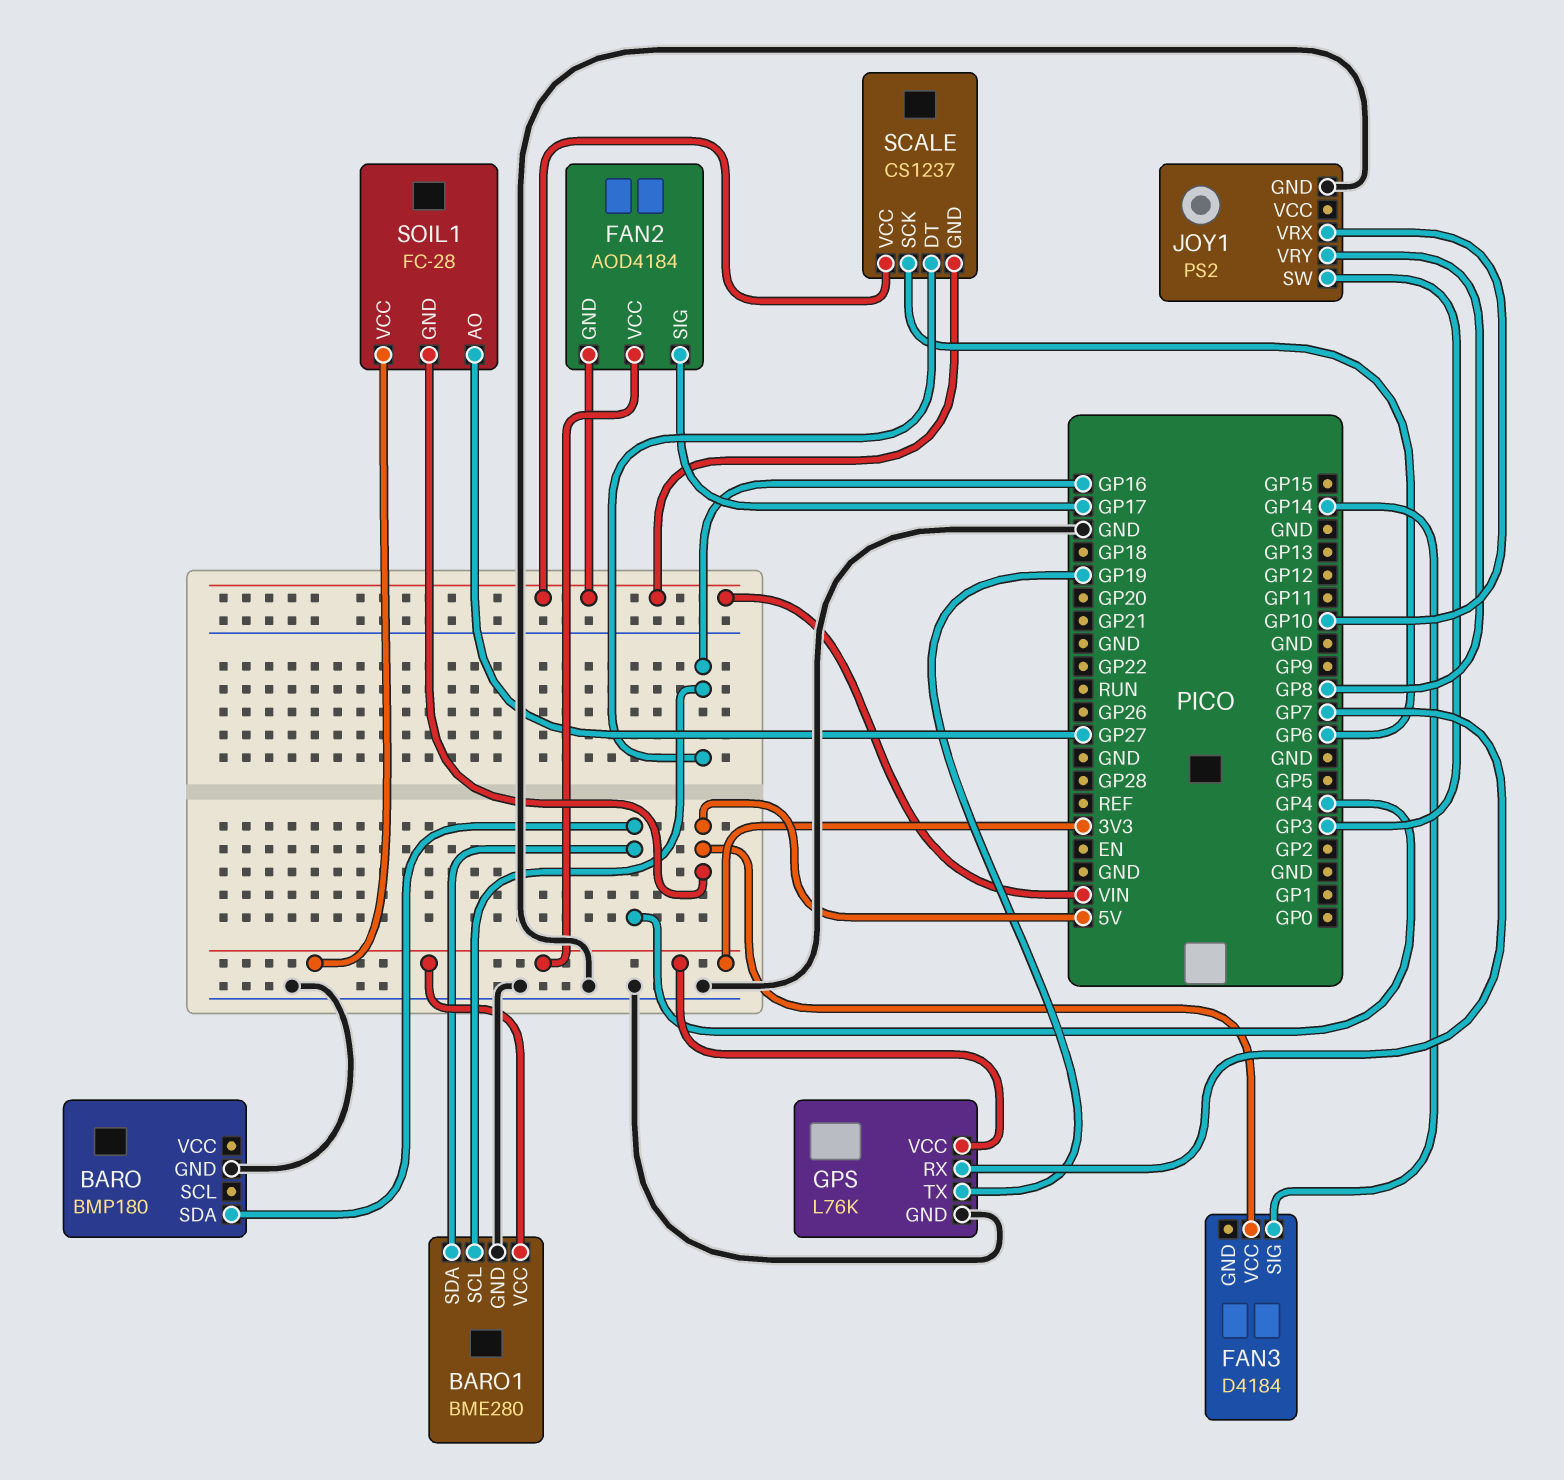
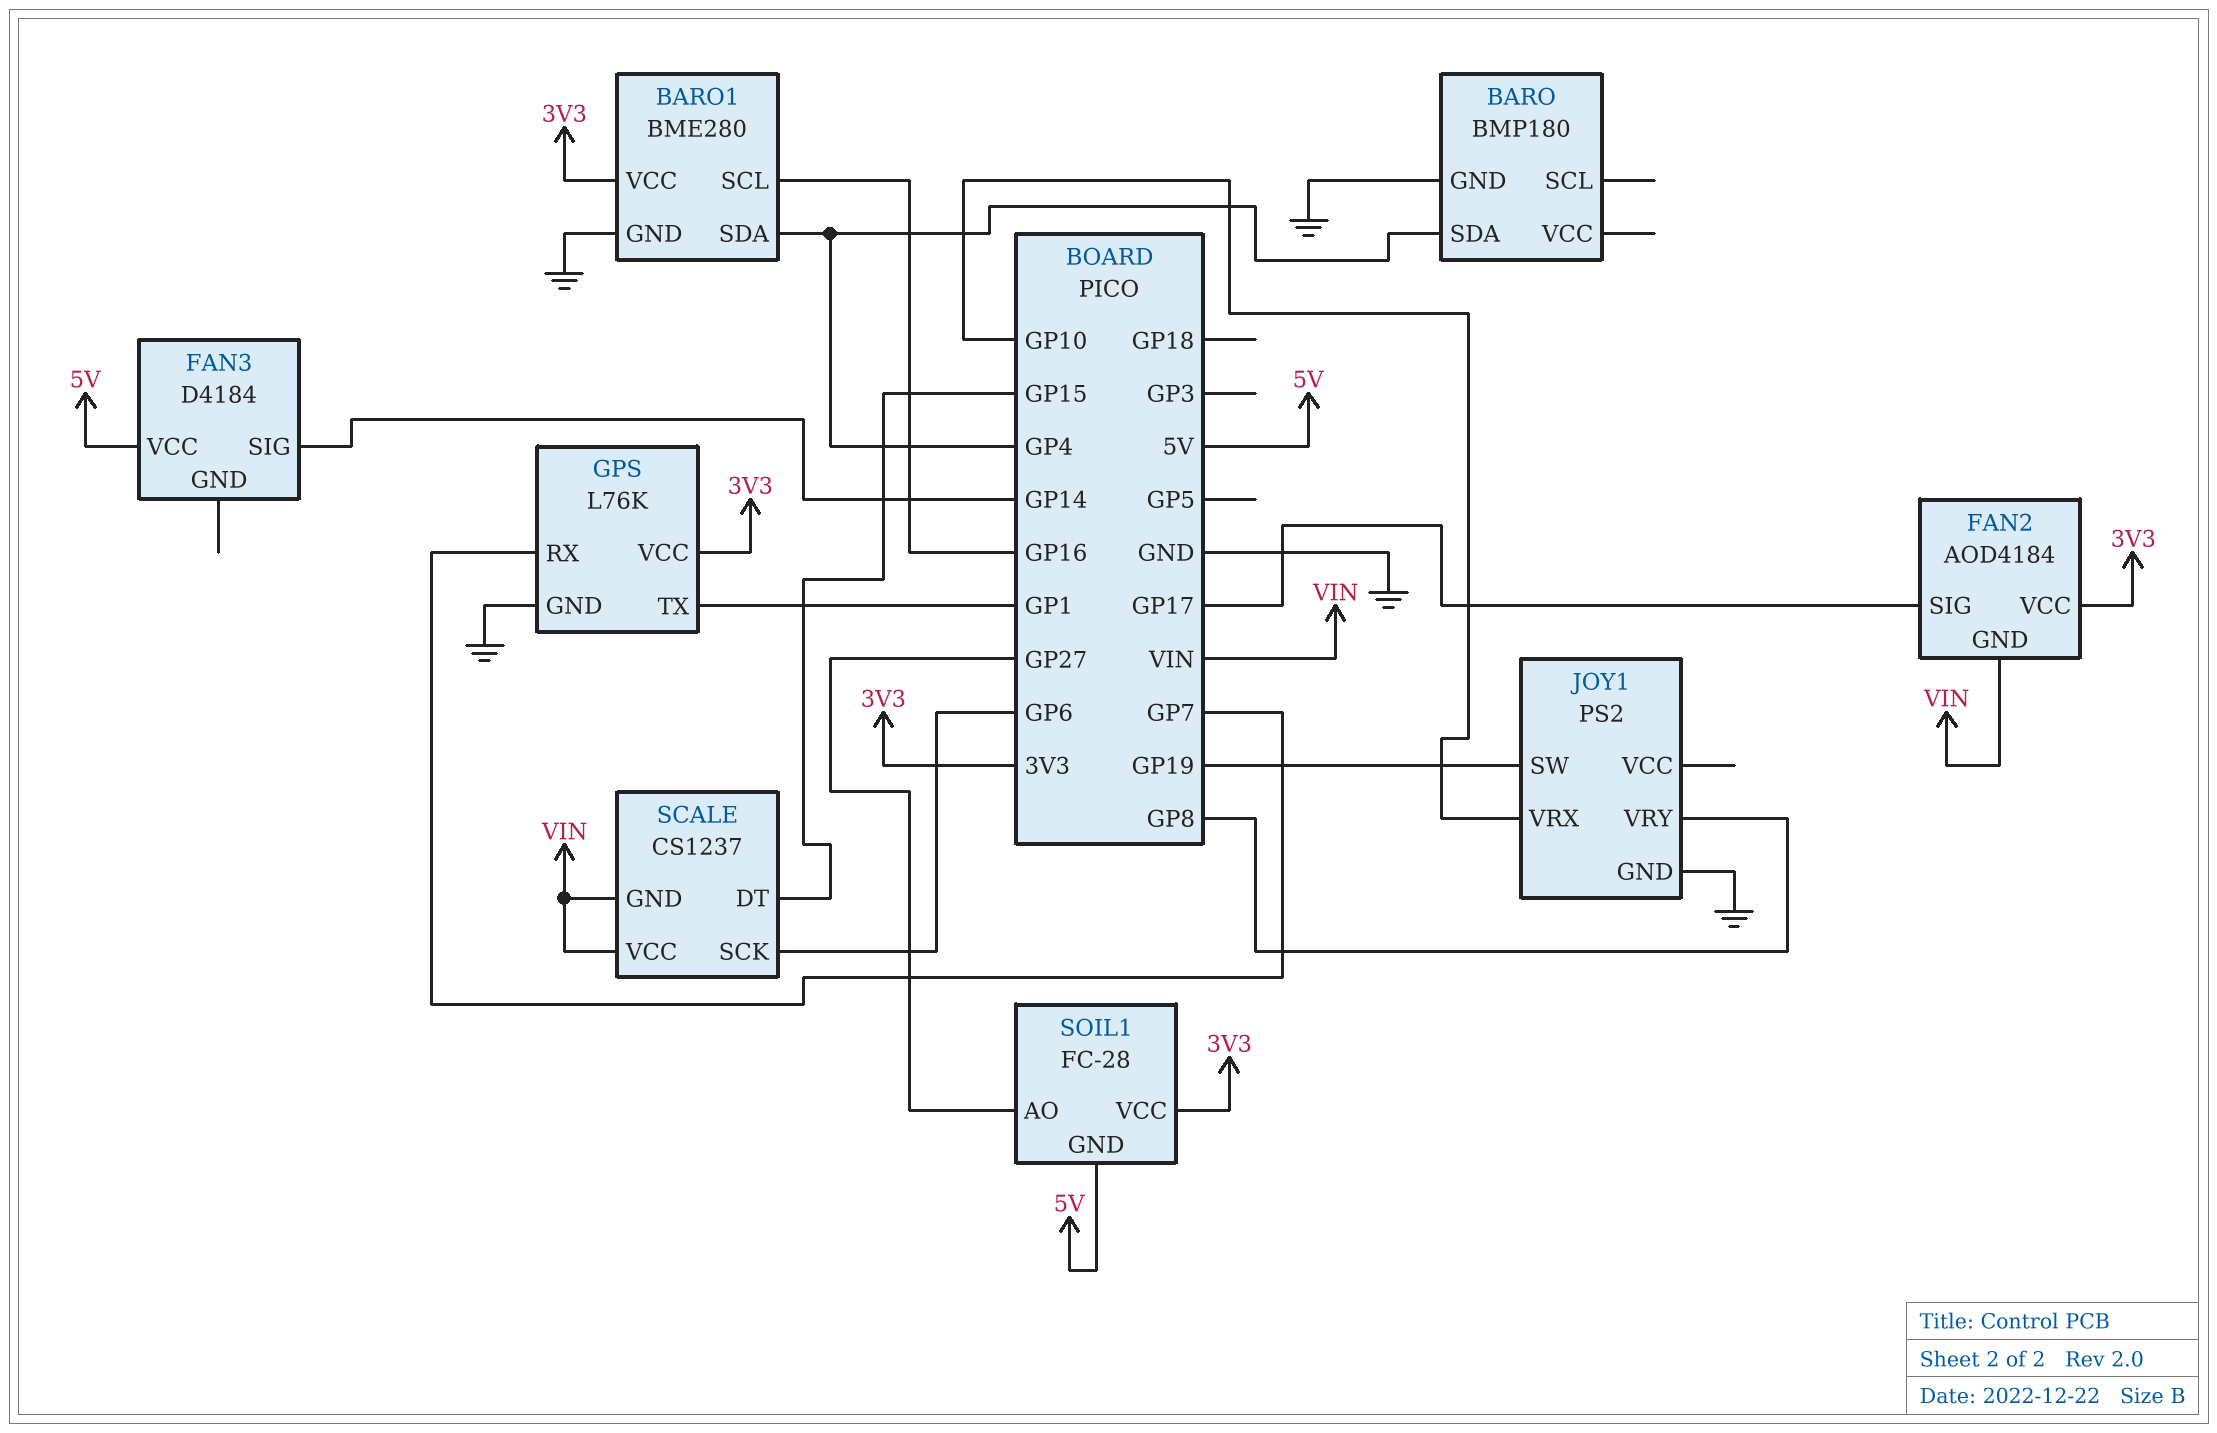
GPS pin TX: GP19 -> GP1
JOY1 pin SW: GP3 -> GP19
SCALE pin DT: GP16 -> GP15

